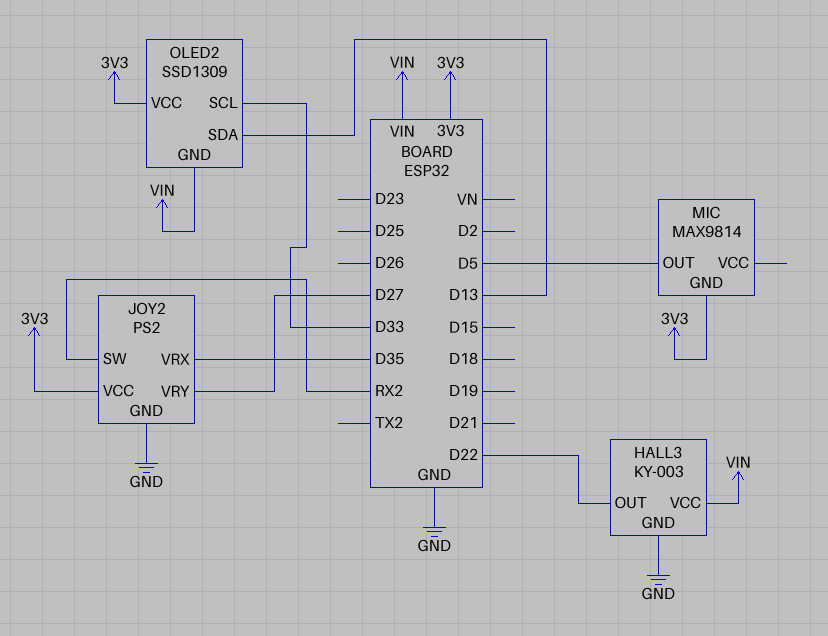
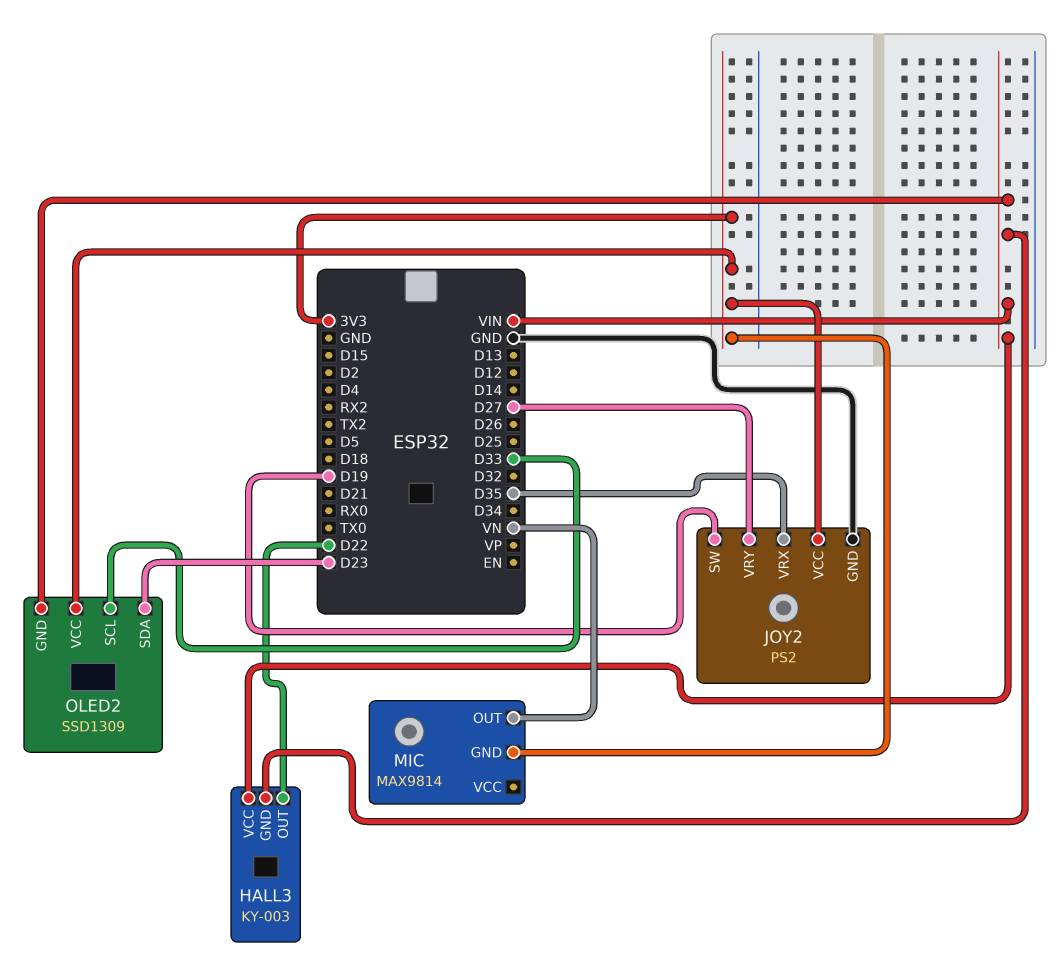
HALL3 pin GND: GND -> VIN
JOY2 pin SW: RX2 -> D19
MIC pin OUT: D5 -> VN
OLED2 pin SDA: D13 -> D23

